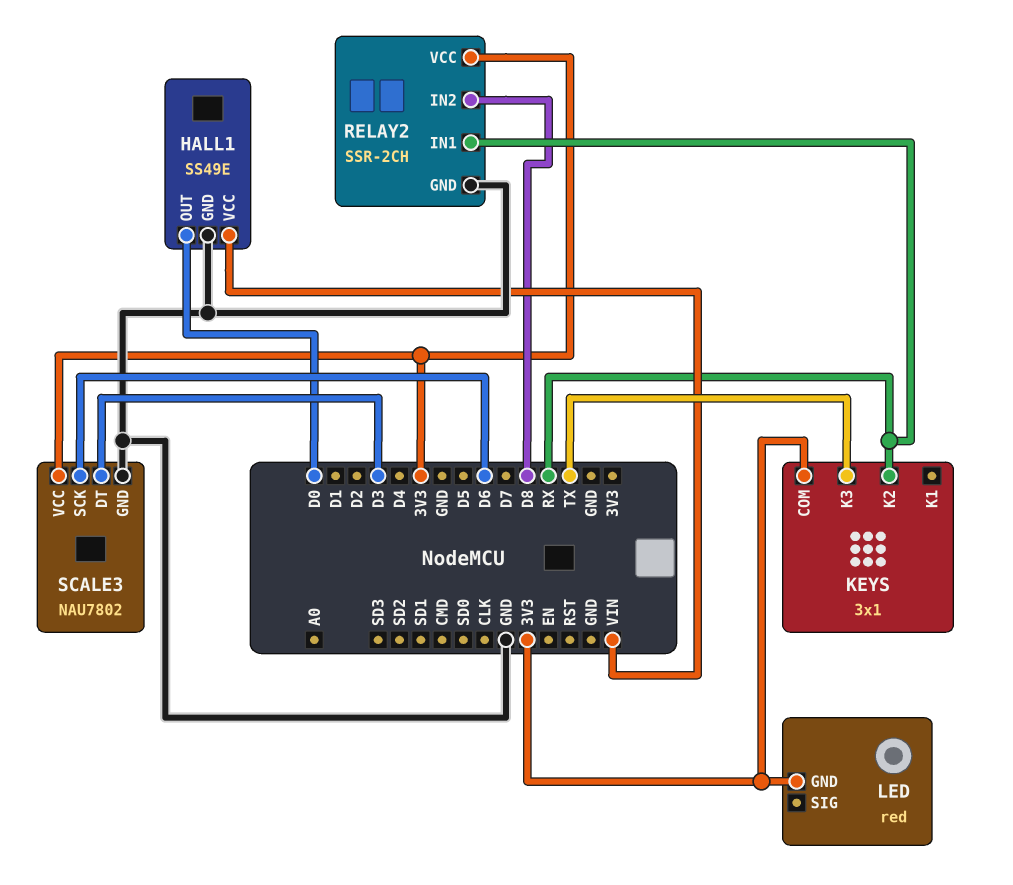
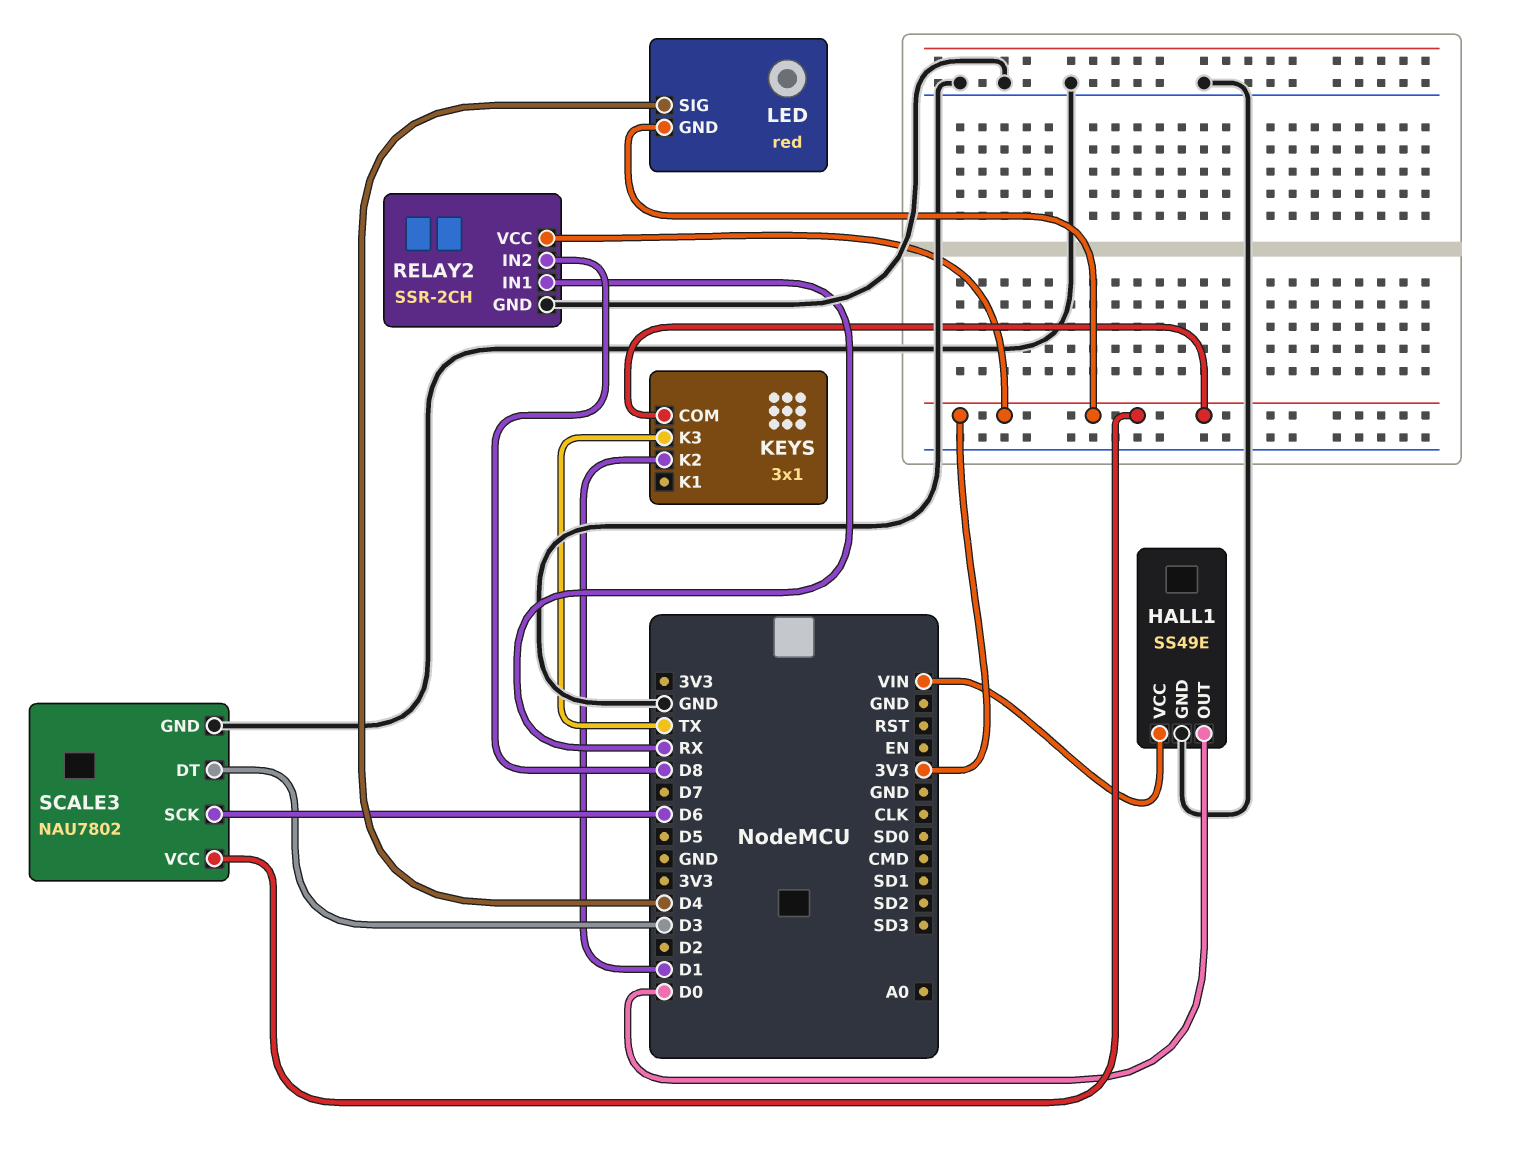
KEYS pin K2: RX -> D1
LED pin SIG: none -> D4

